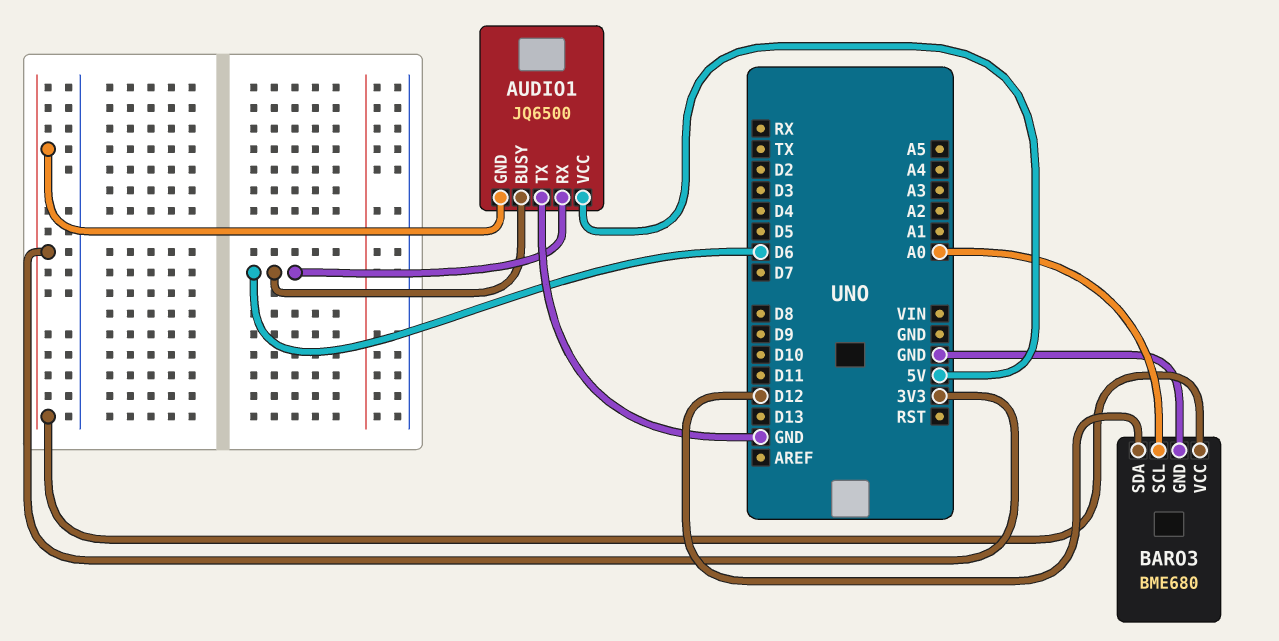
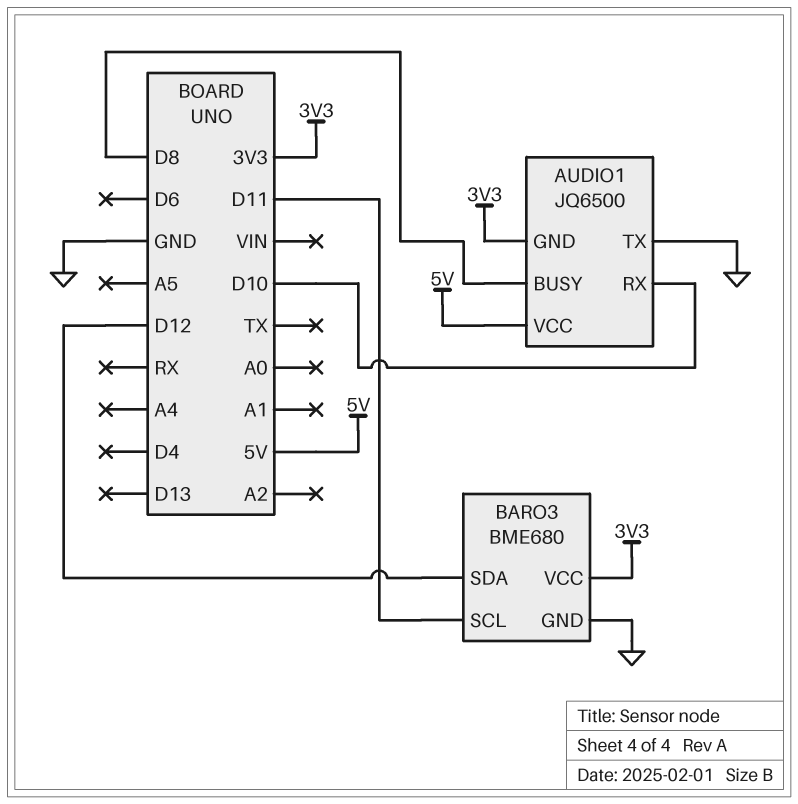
AUDIO1 pin BUSY: D6 -> D8
AUDIO1 pin RX: D6 -> D10
BARO3 pin SCL: A0 -> D11

